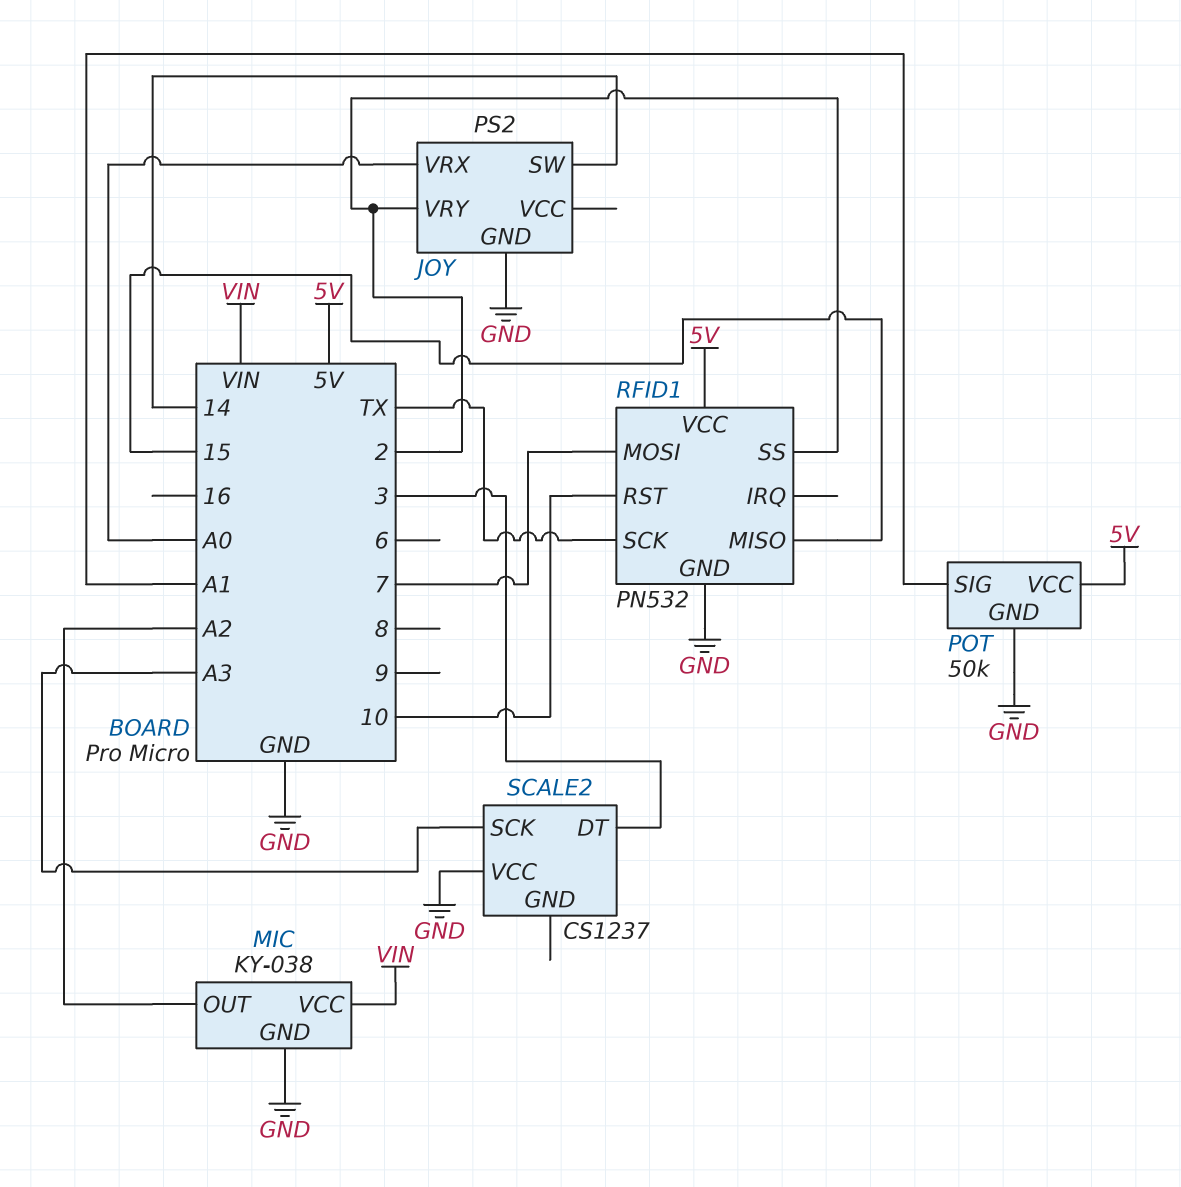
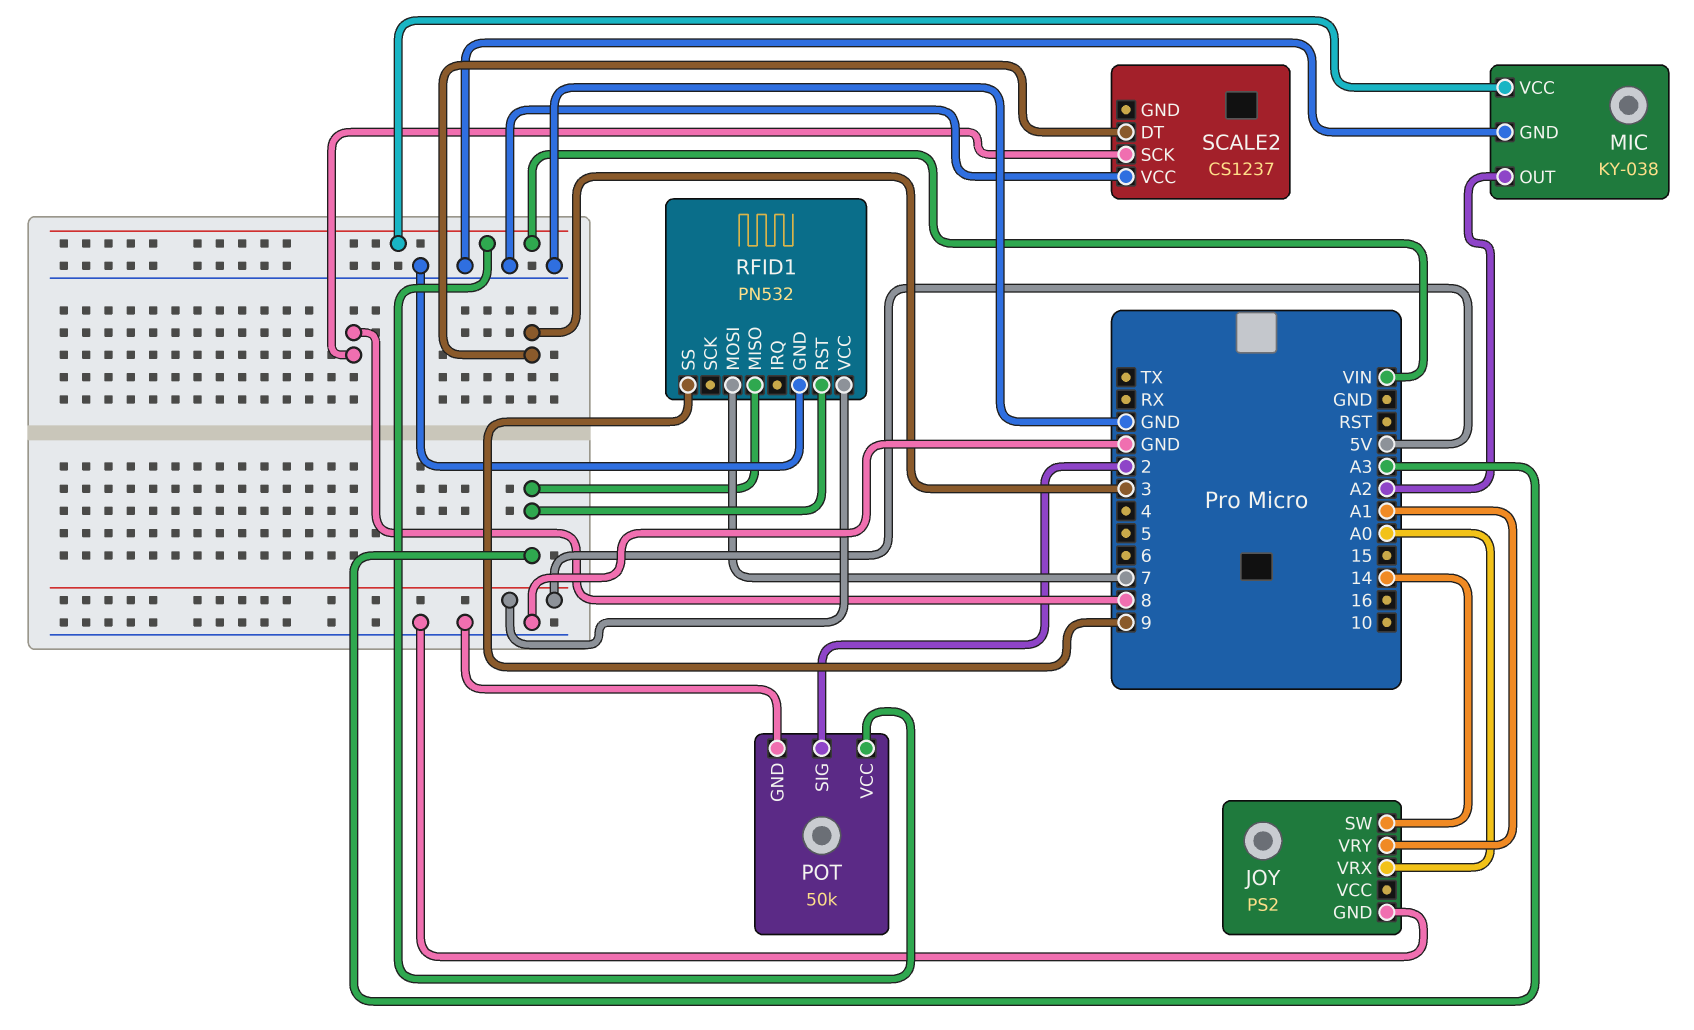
JOY pin VRY: 2 -> A1
POT pin SIG: A1 -> 2
POT pin VCC: 5V -> VIN
RFID1 pin MISO: 15 -> A3
RFID1 pin RST: 10 -> A3
RFID1 pin SCK: TX -> none
RFID1 pin SS: 2 -> 9
SCALE2 pin SCK: A3 -> 8

